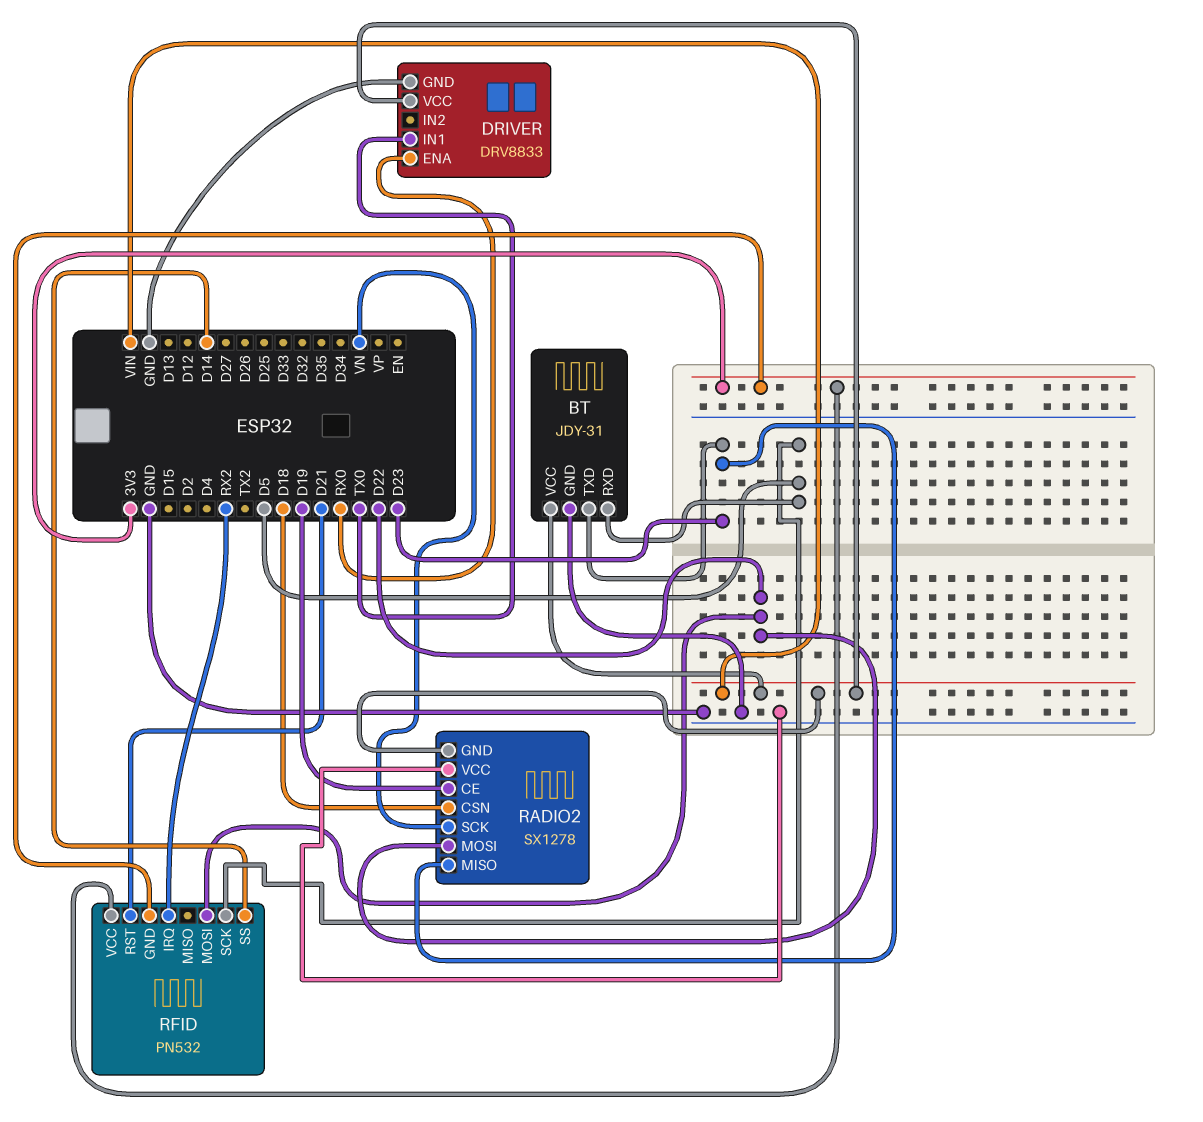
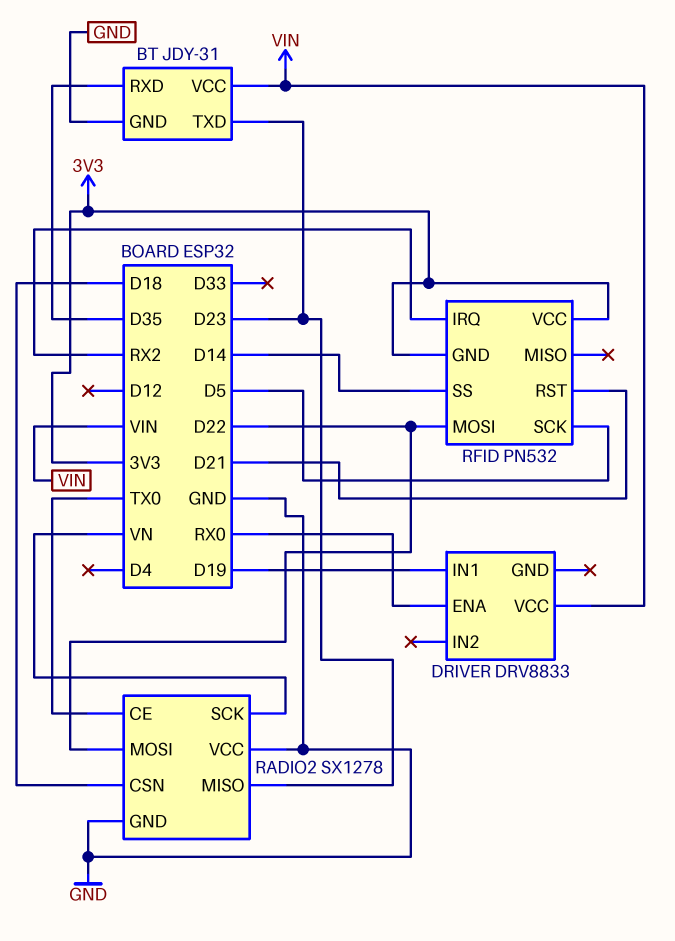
BT pin RXD: D5 -> D35
DRIVER pin GND: GND -> none
DRIVER pin IN1: TX0 -> D19
RADIO2 pin CE: D19 -> TX0
RADIO2 pin GND: VIN -> GND

